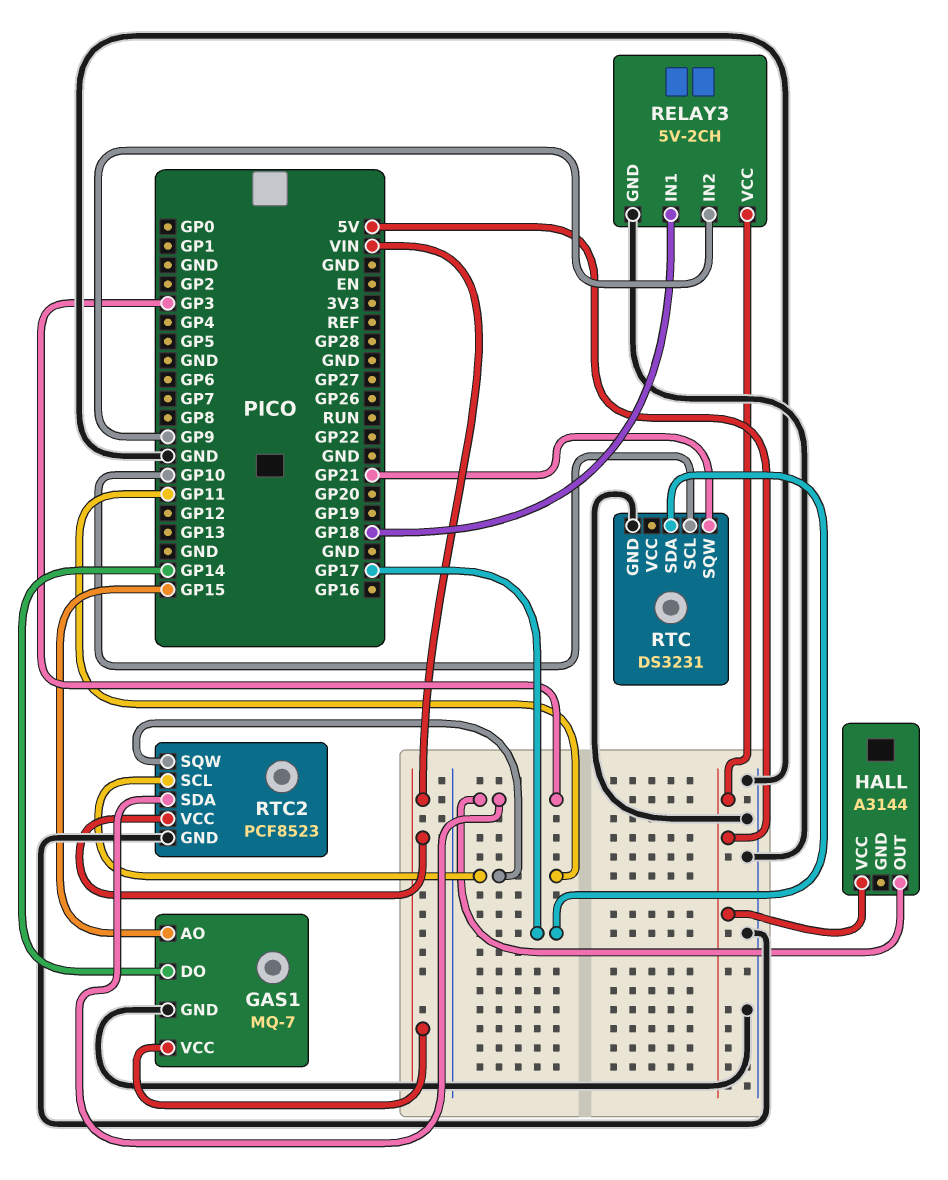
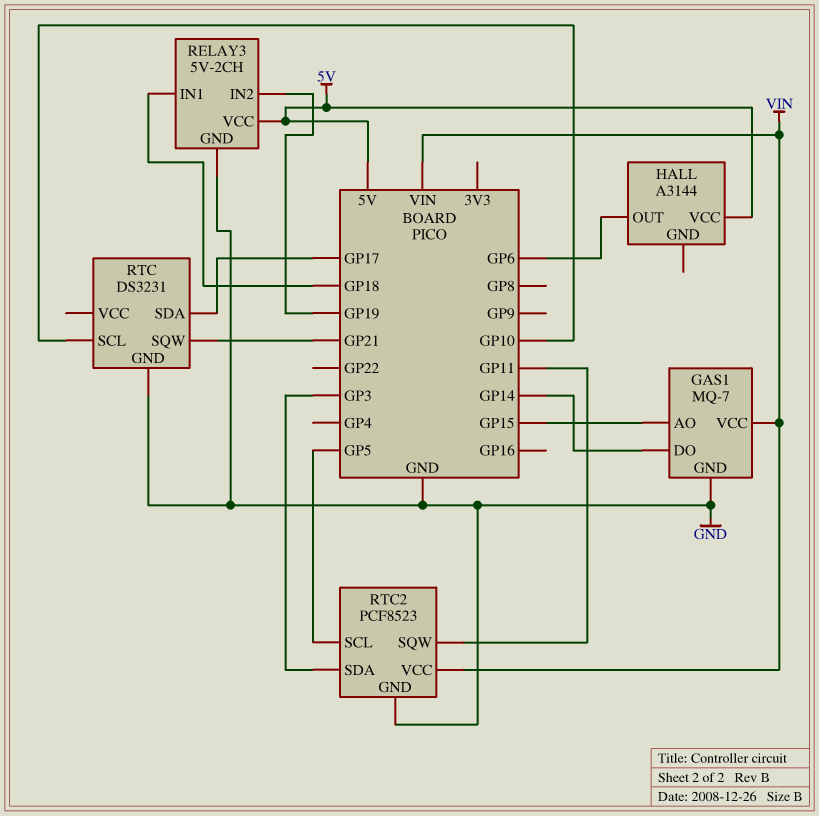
HALL pin OUT: GP3 -> GP6
RELAY3 pin IN2: GP9 -> GP19
RTC2 pin SCL: GP11 -> GP5

